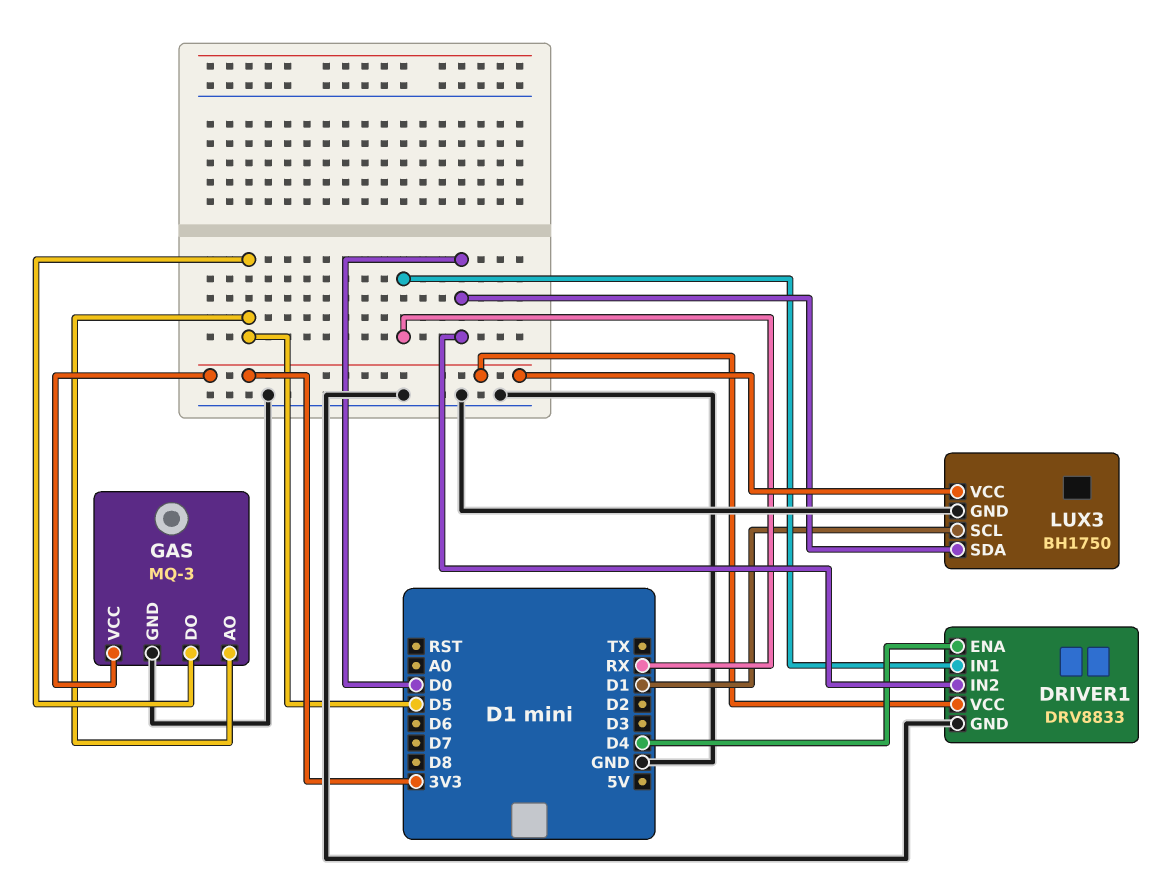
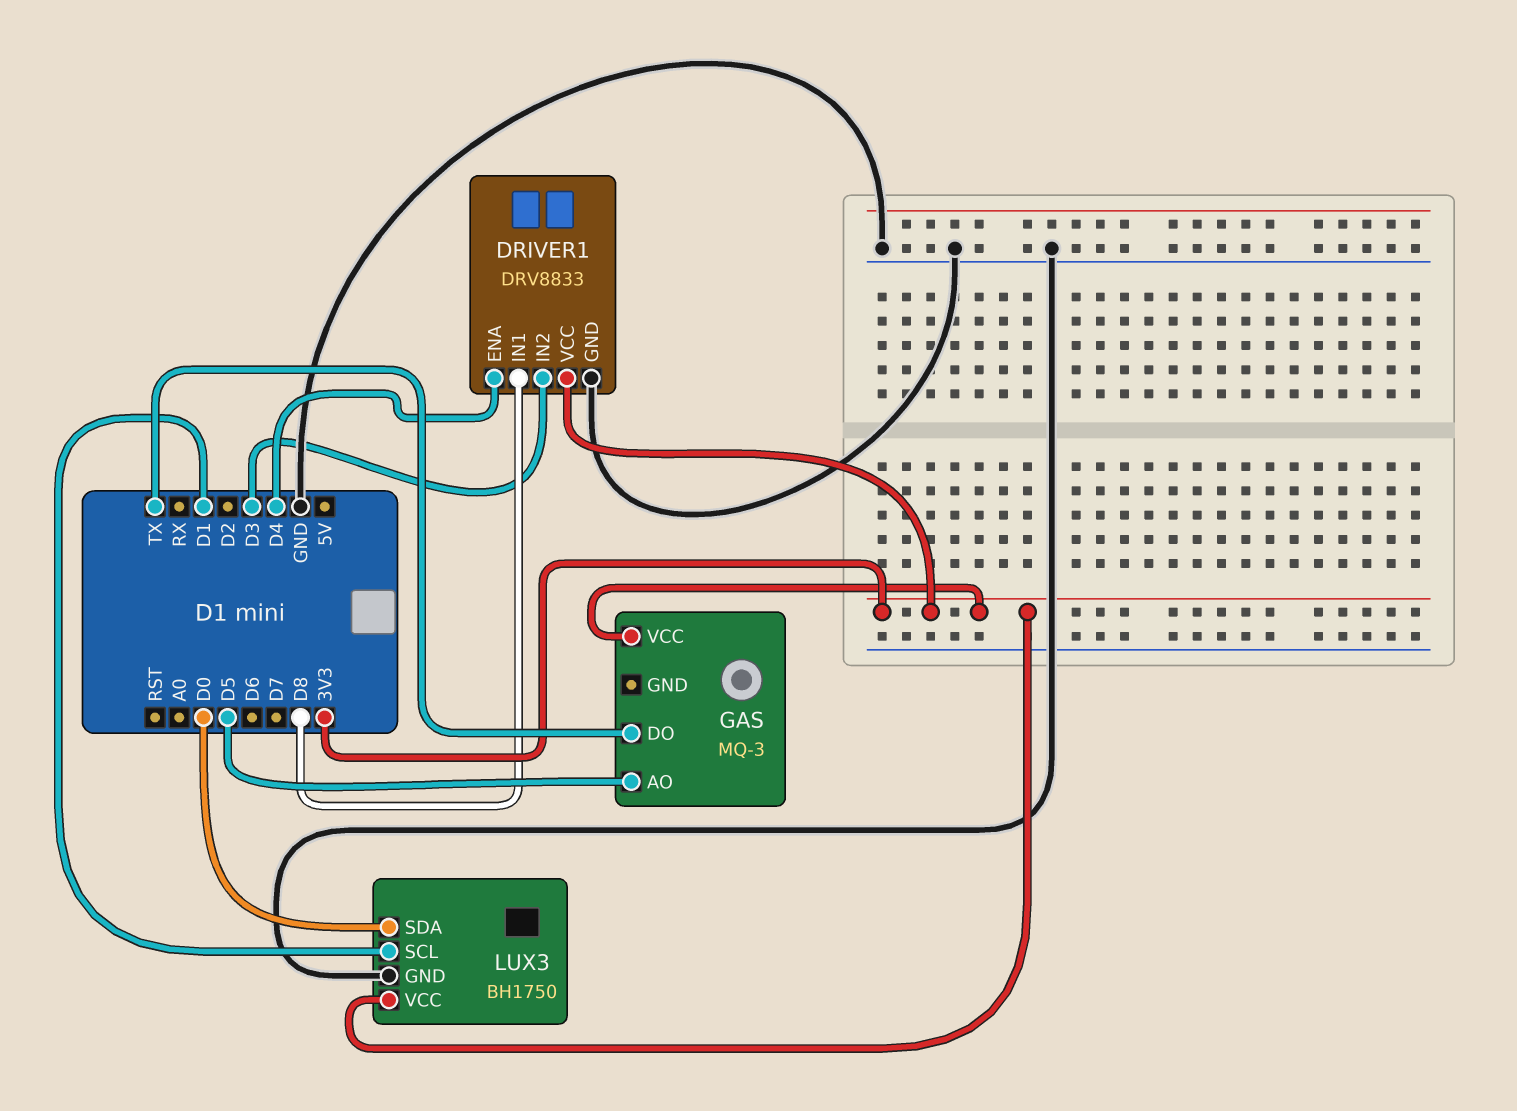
DRIVER1 pin IN1: RX -> D8
DRIVER1 pin IN2: D0 -> D3
GAS pin DO: D5 -> TX
GAS pin GND: GND -> none

